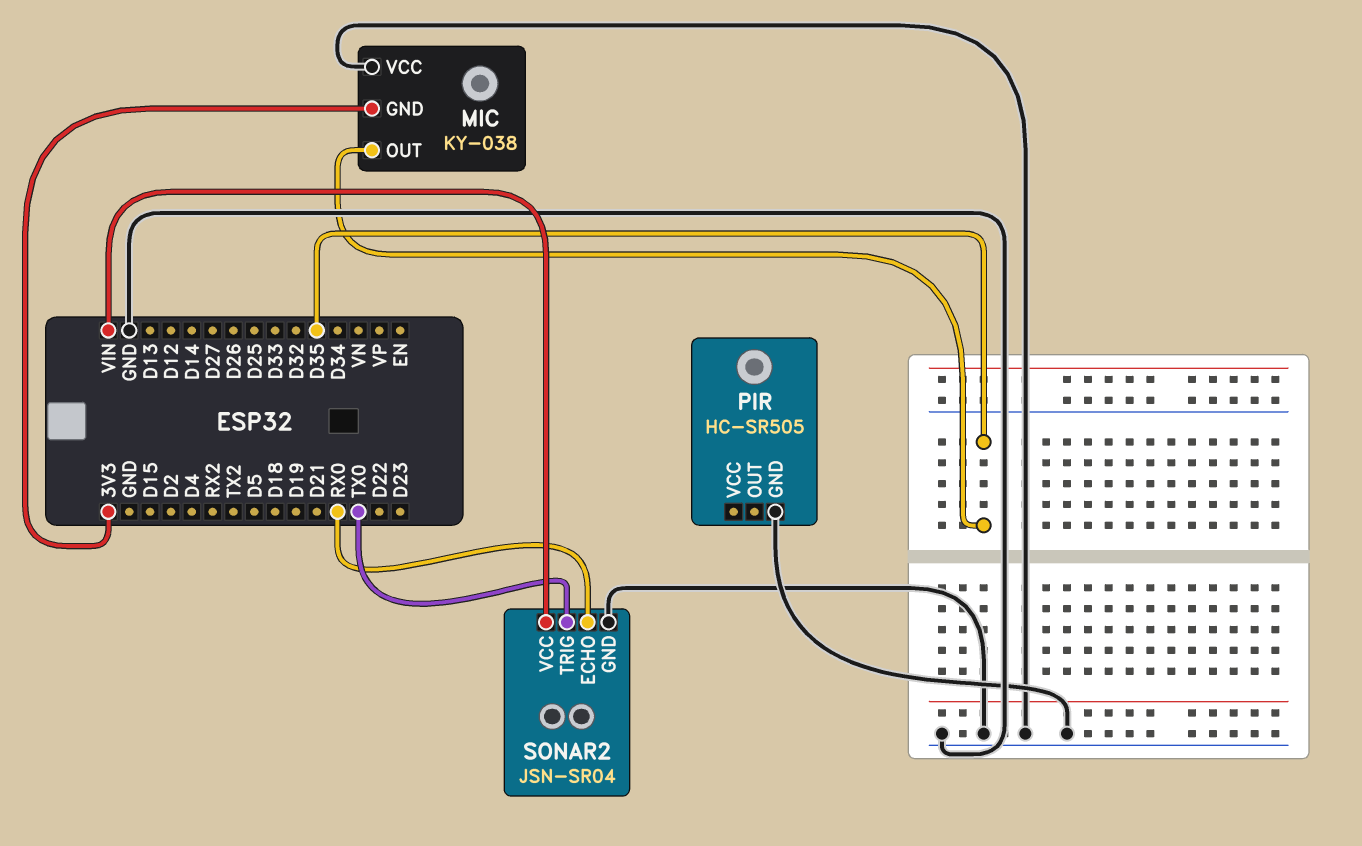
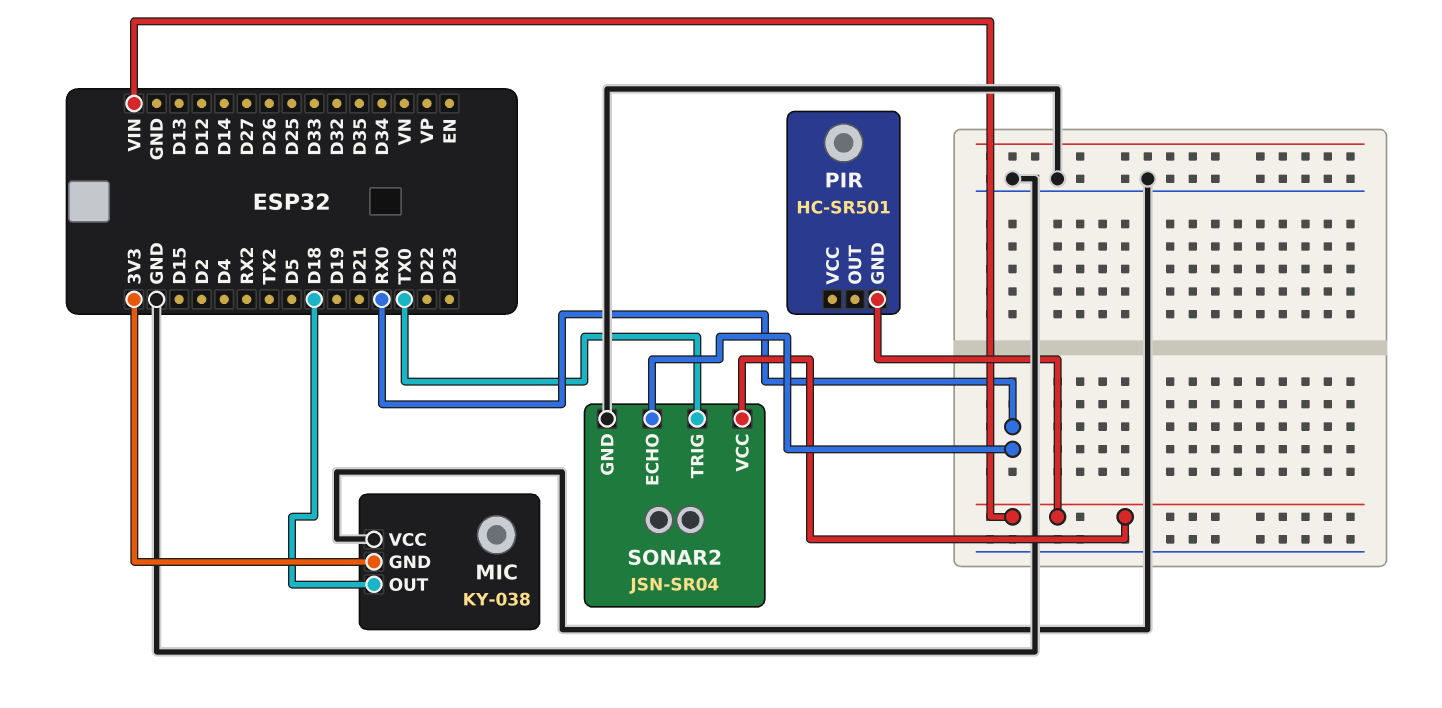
MIC pin OUT: D35 -> D18
PIR: HC-SR505 -> HC-SR501
PIR pin GND: GND -> VIN

